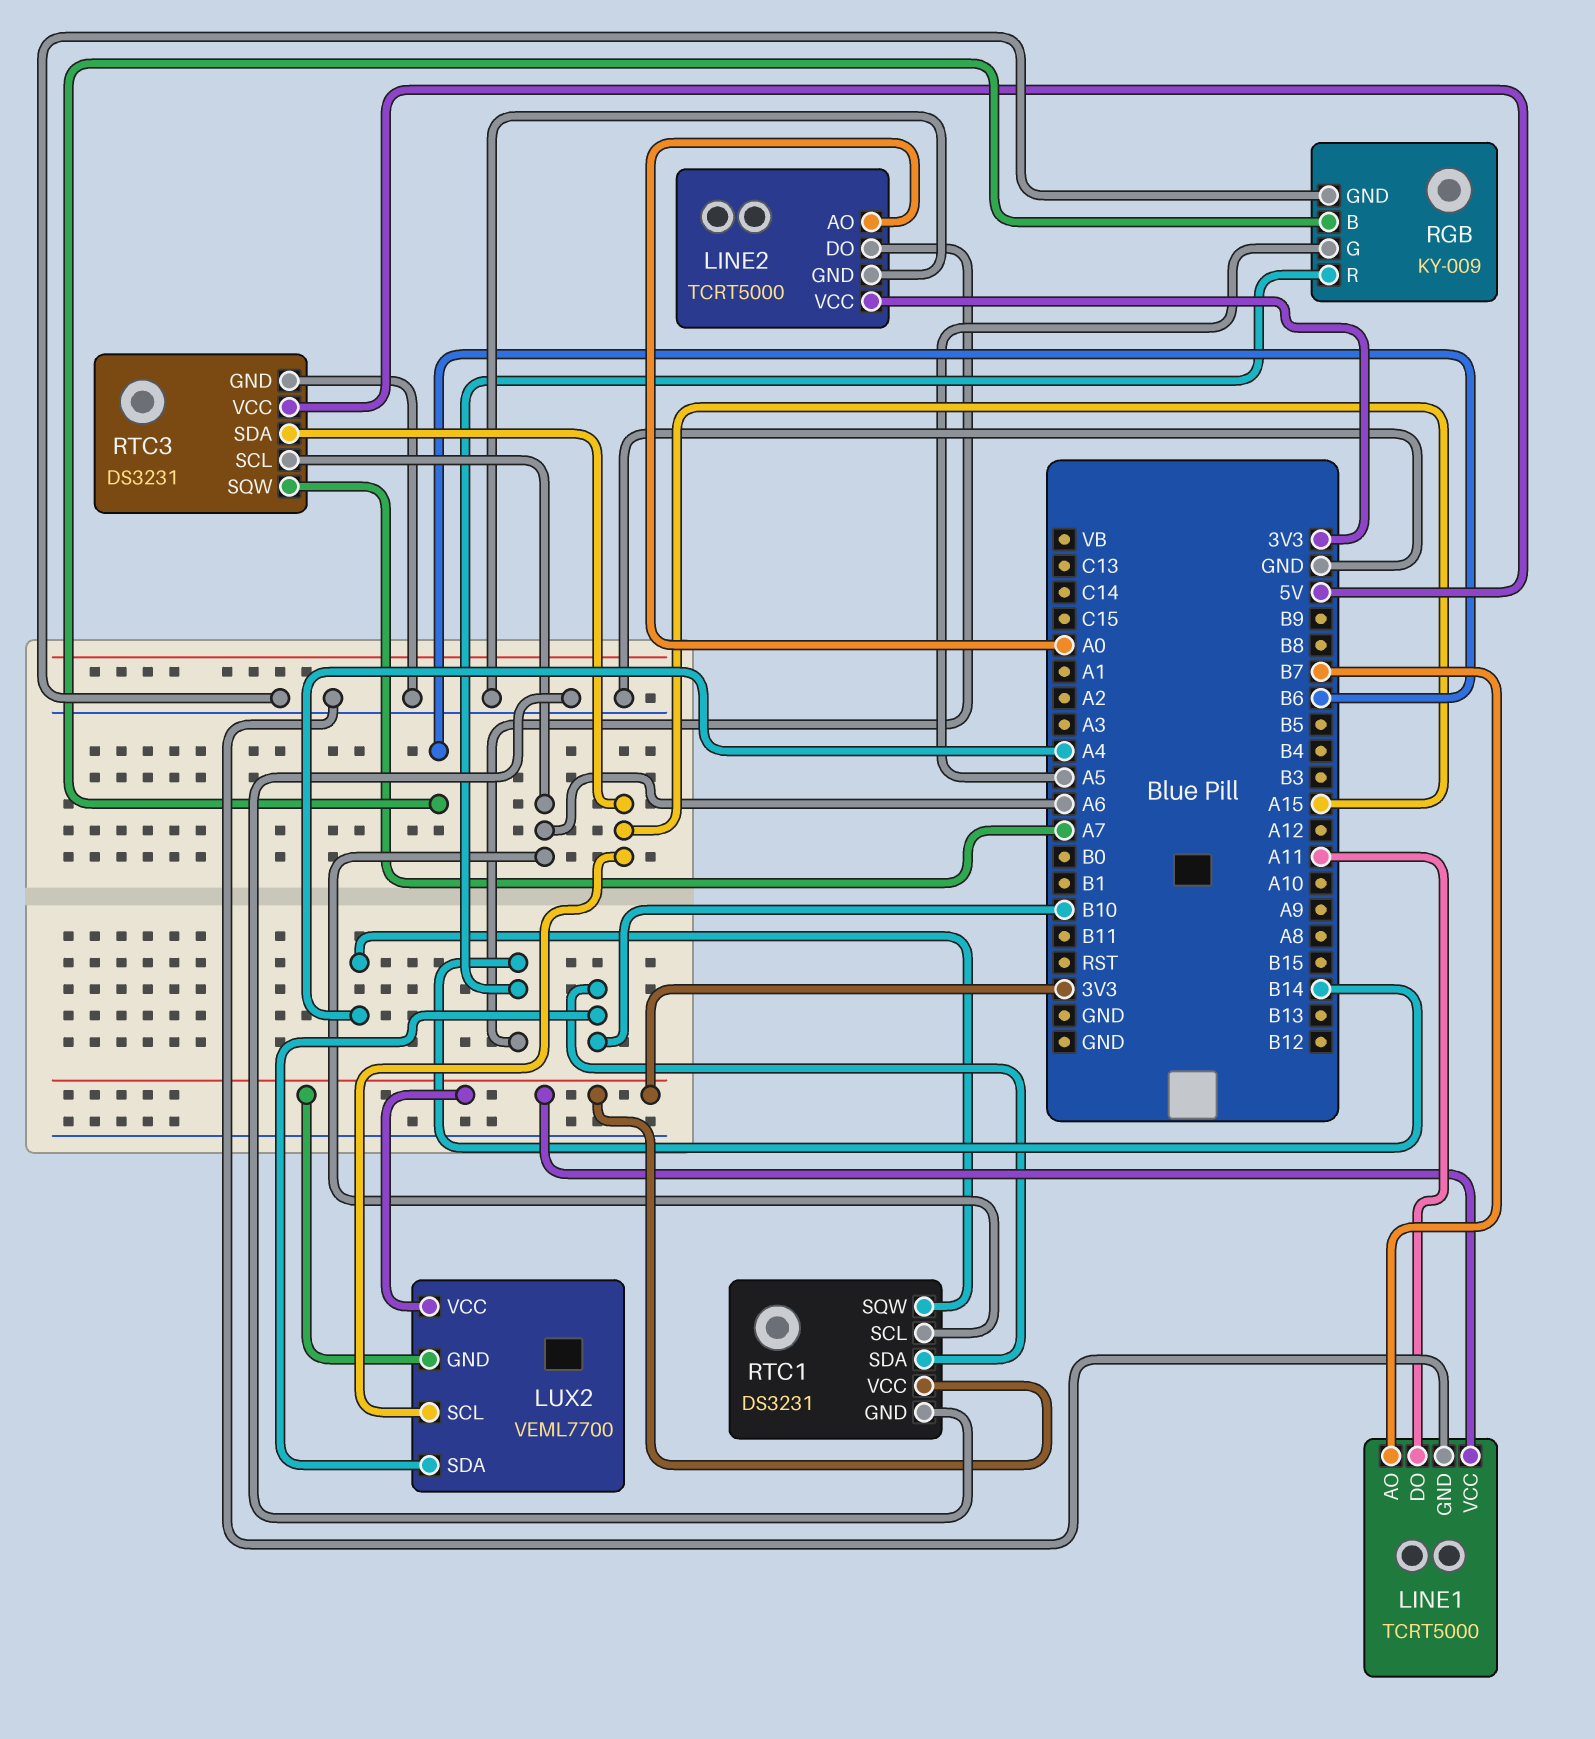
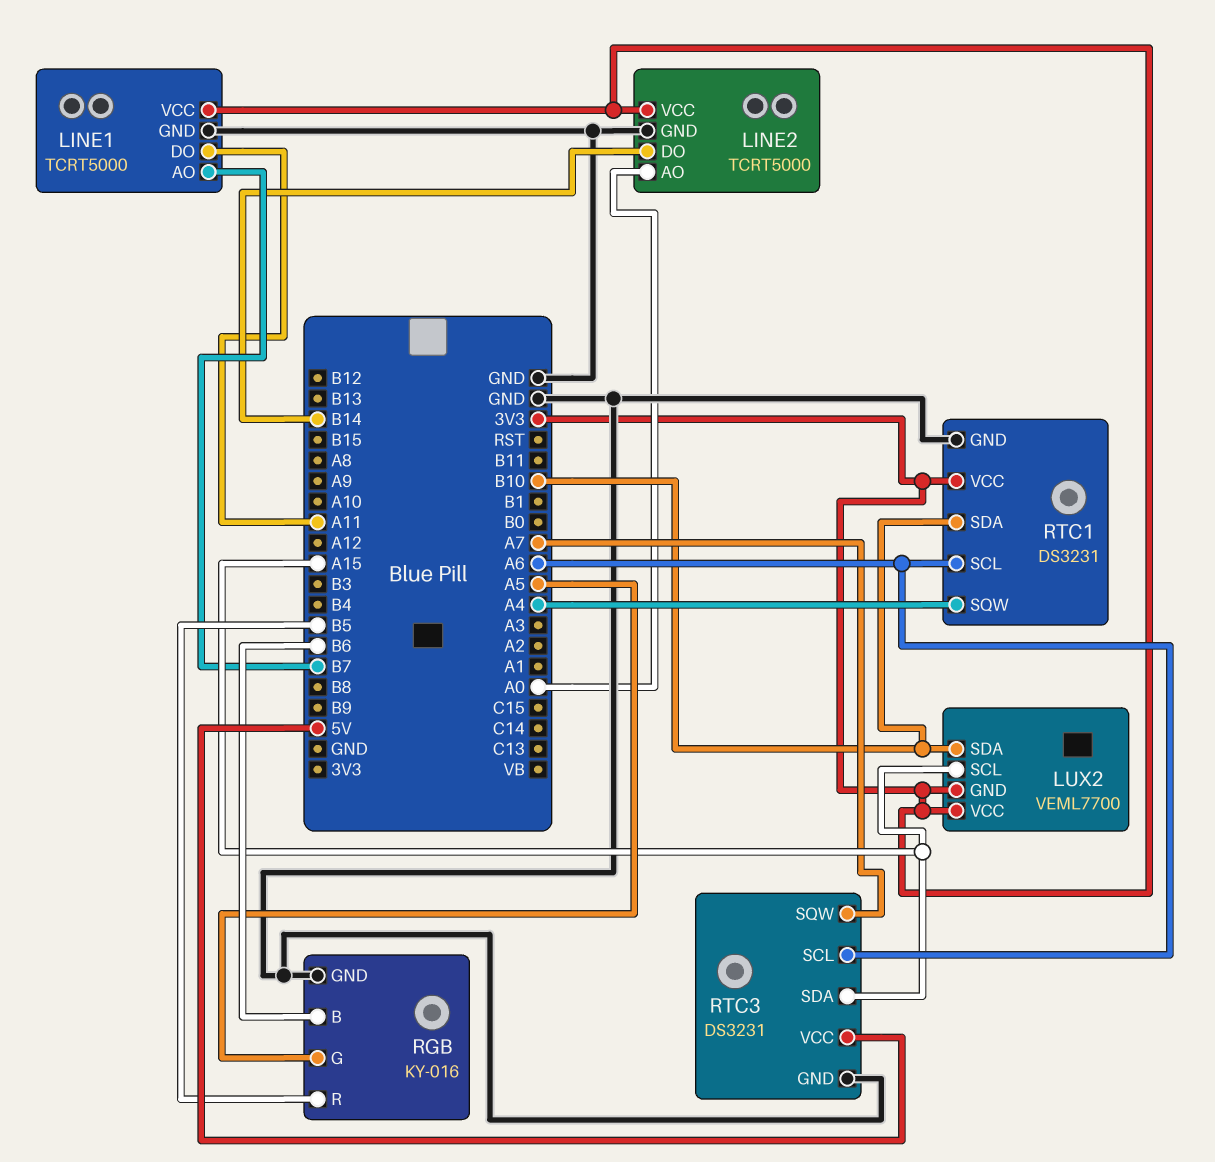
RGB: KY-009 -> KY-016
RGB pin R: B14 -> B5

